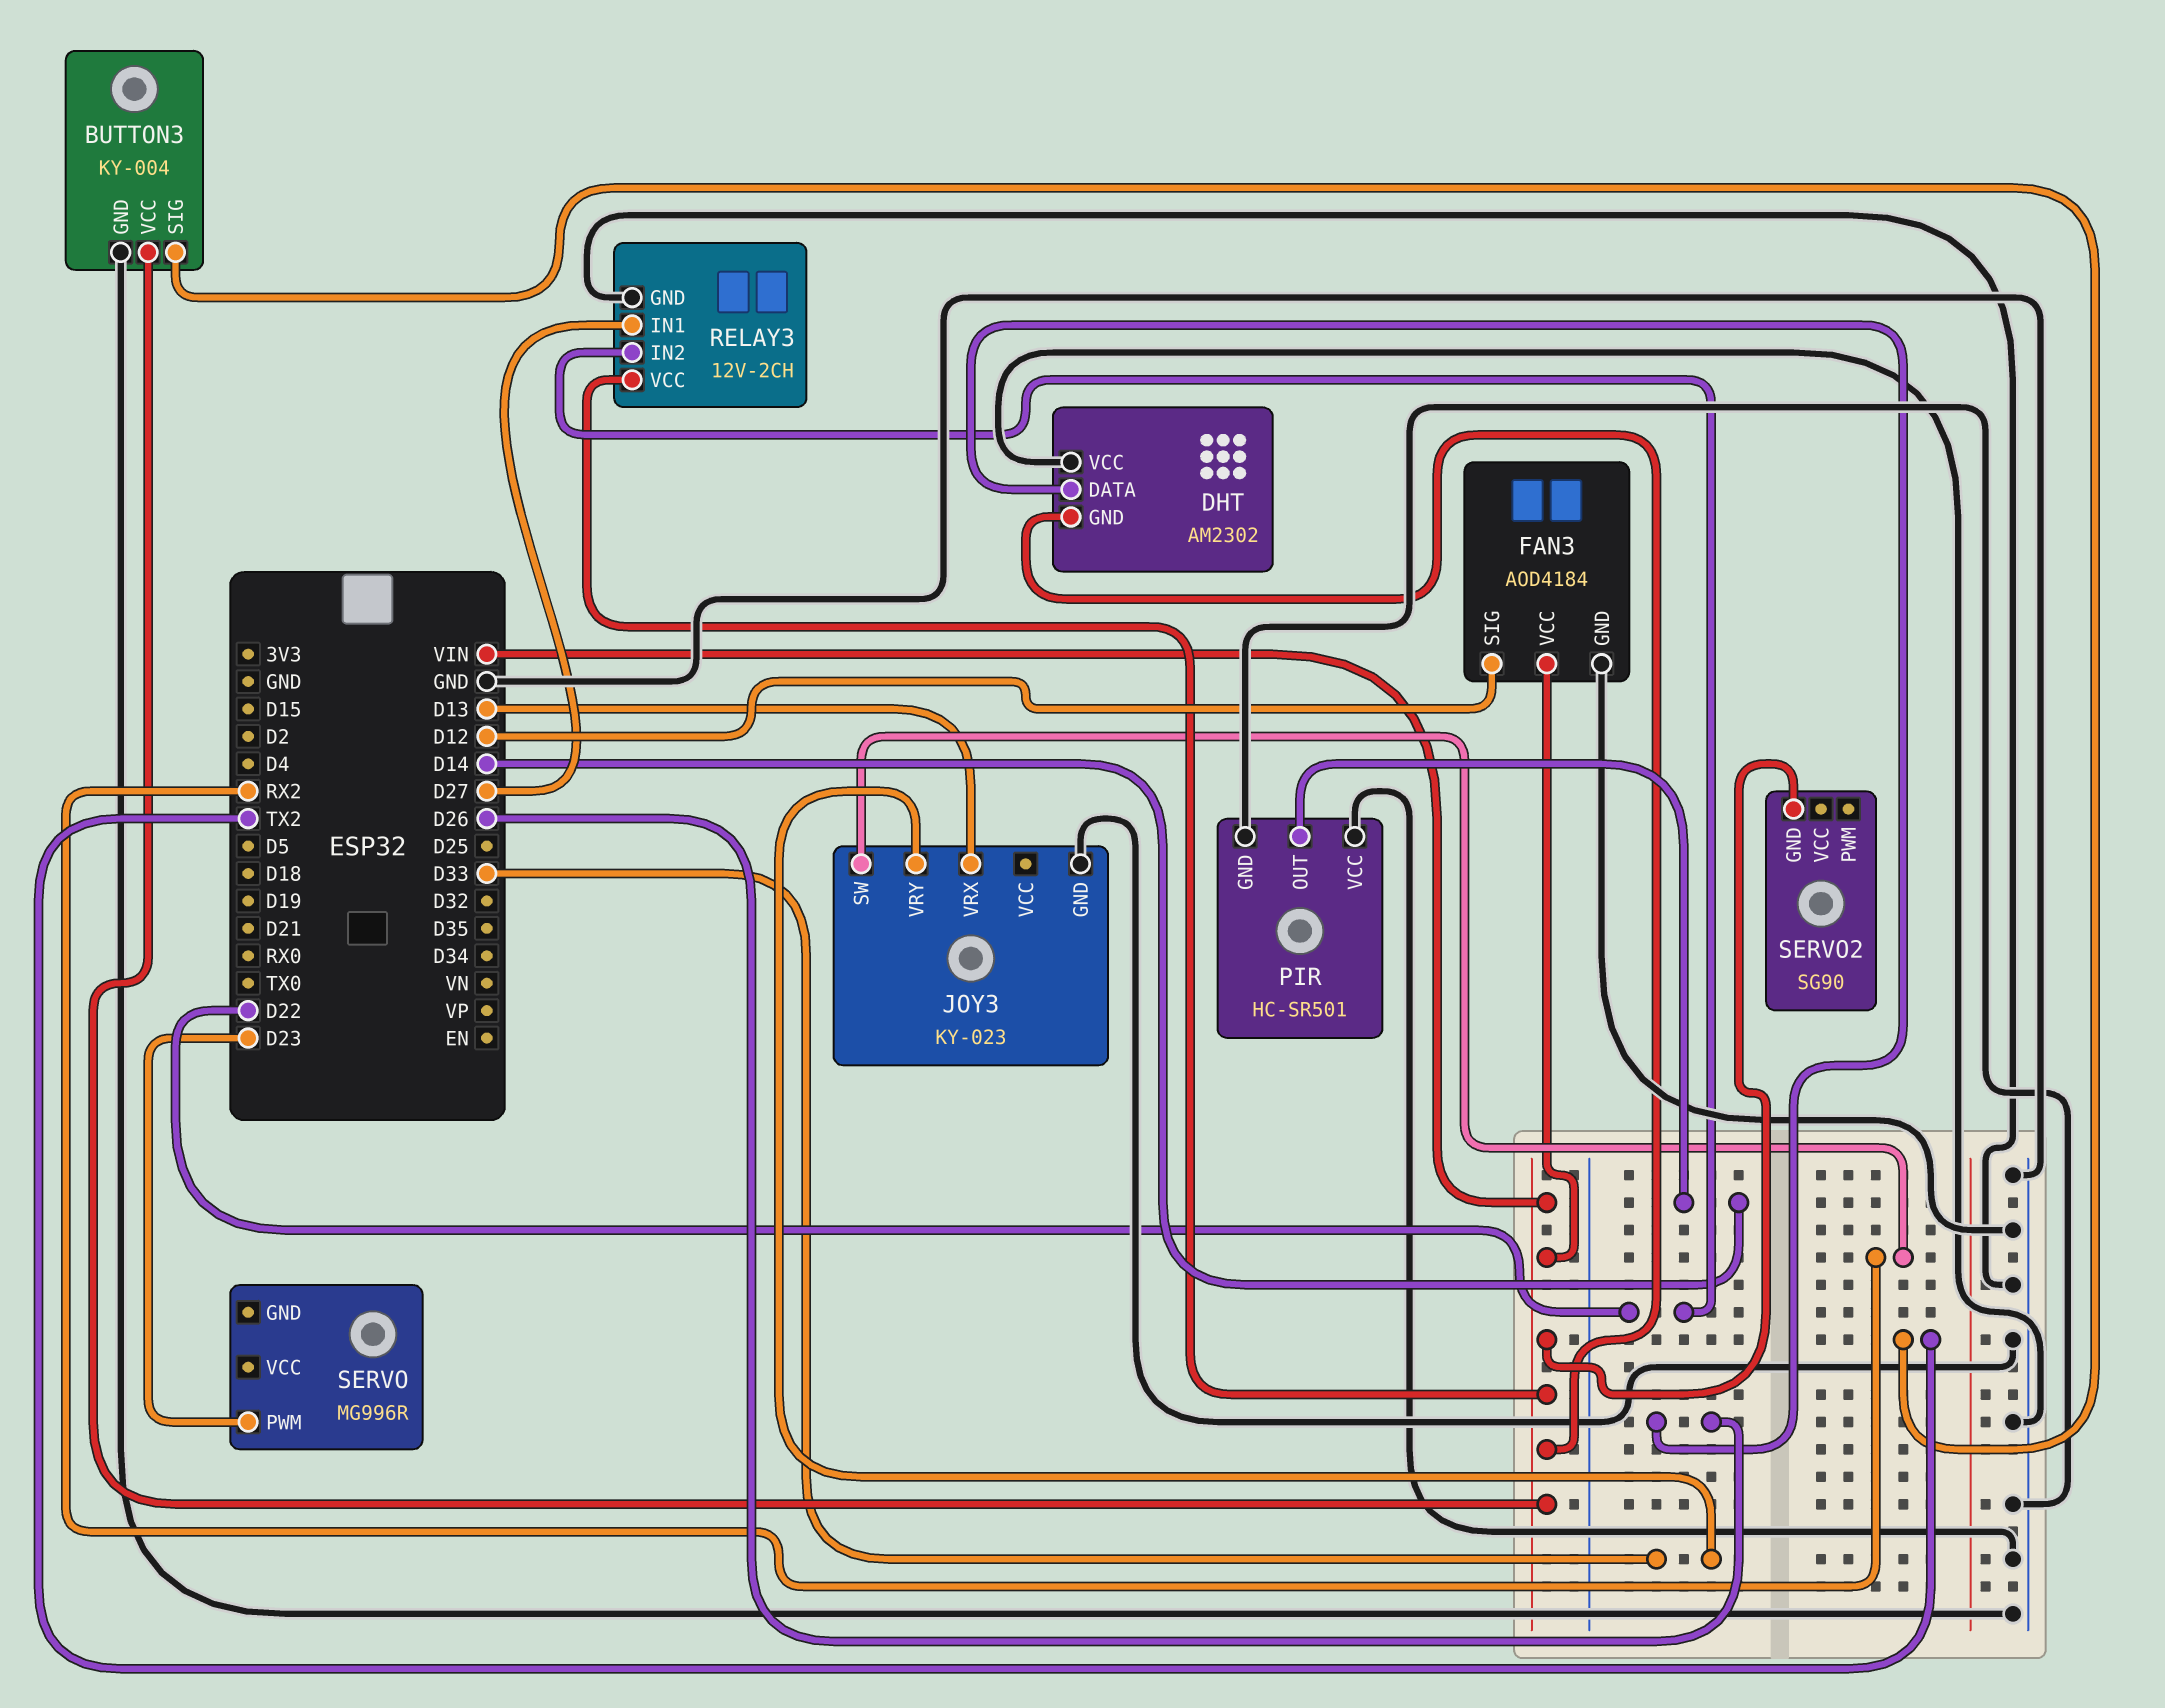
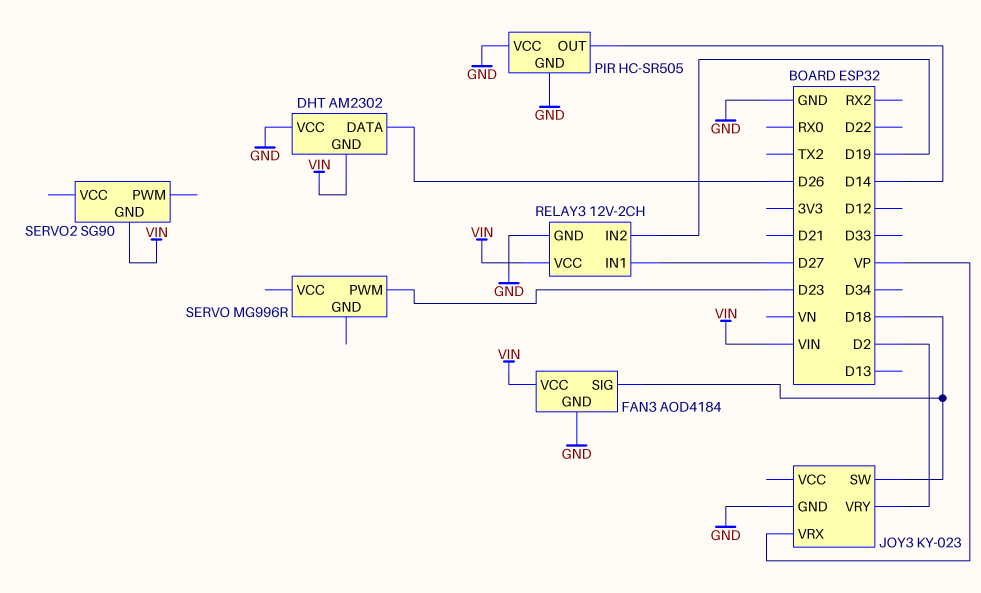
BUTTON3: KY-004 -> none
BUTTON3 pin GND: GND -> none
BUTTON3 pin SIG: TX2 -> none
BUTTON3 pin VCC: VIN -> none
FAN3 pin SIG: D12 -> D18
JOY3 pin SW: RX2 -> D18
JOY3 pin VRX: D13 -> VP
JOY3 pin VRY: D33 -> D2
PIR: HC-SR501 -> HC-SR505
RELAY3 pin IN2: D22 -> D19

